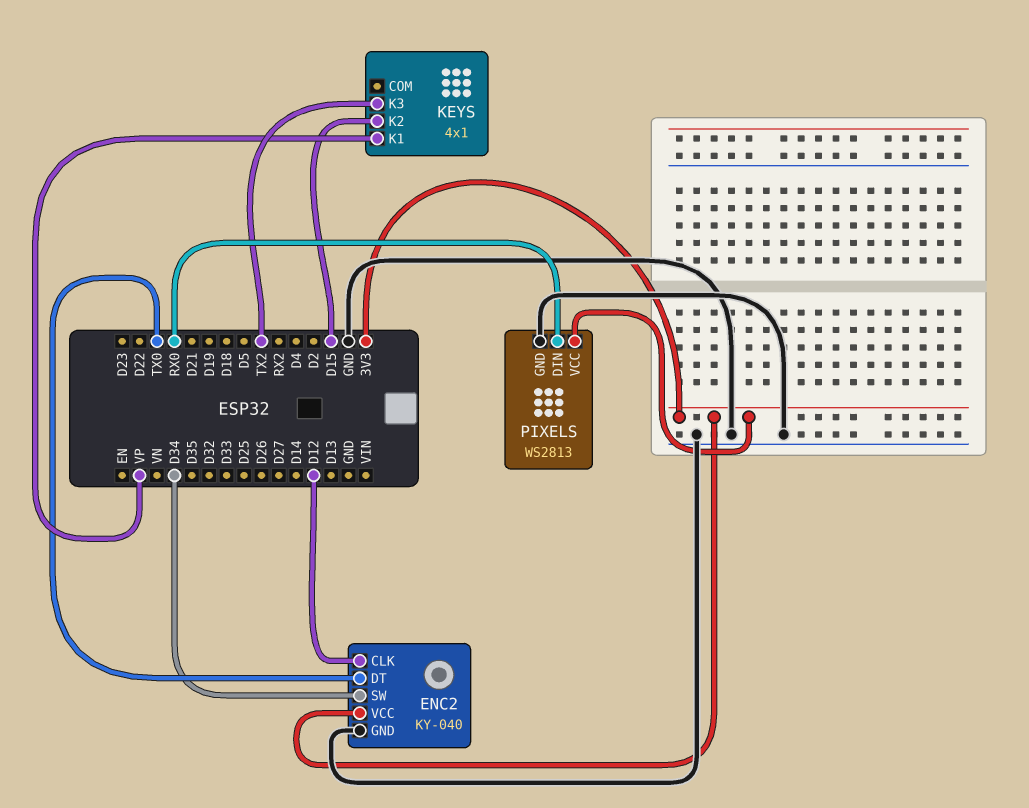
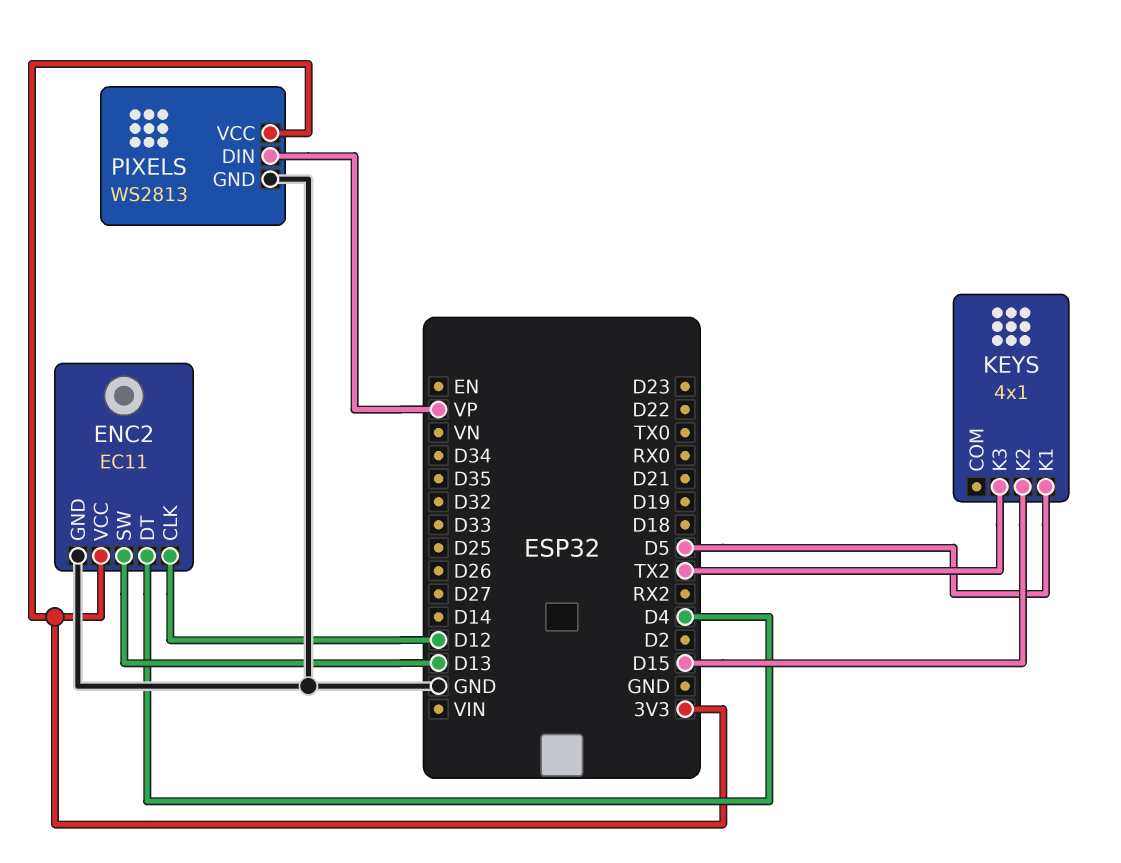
ENC2: KY-040 -> EC11
ENC2 pin DT: TX0 -> D4
ENC2 pin SW: D34 -> D13
KEYS pin K1: VP -> D5
PIXELS pin DIN: RX0 -> VP

